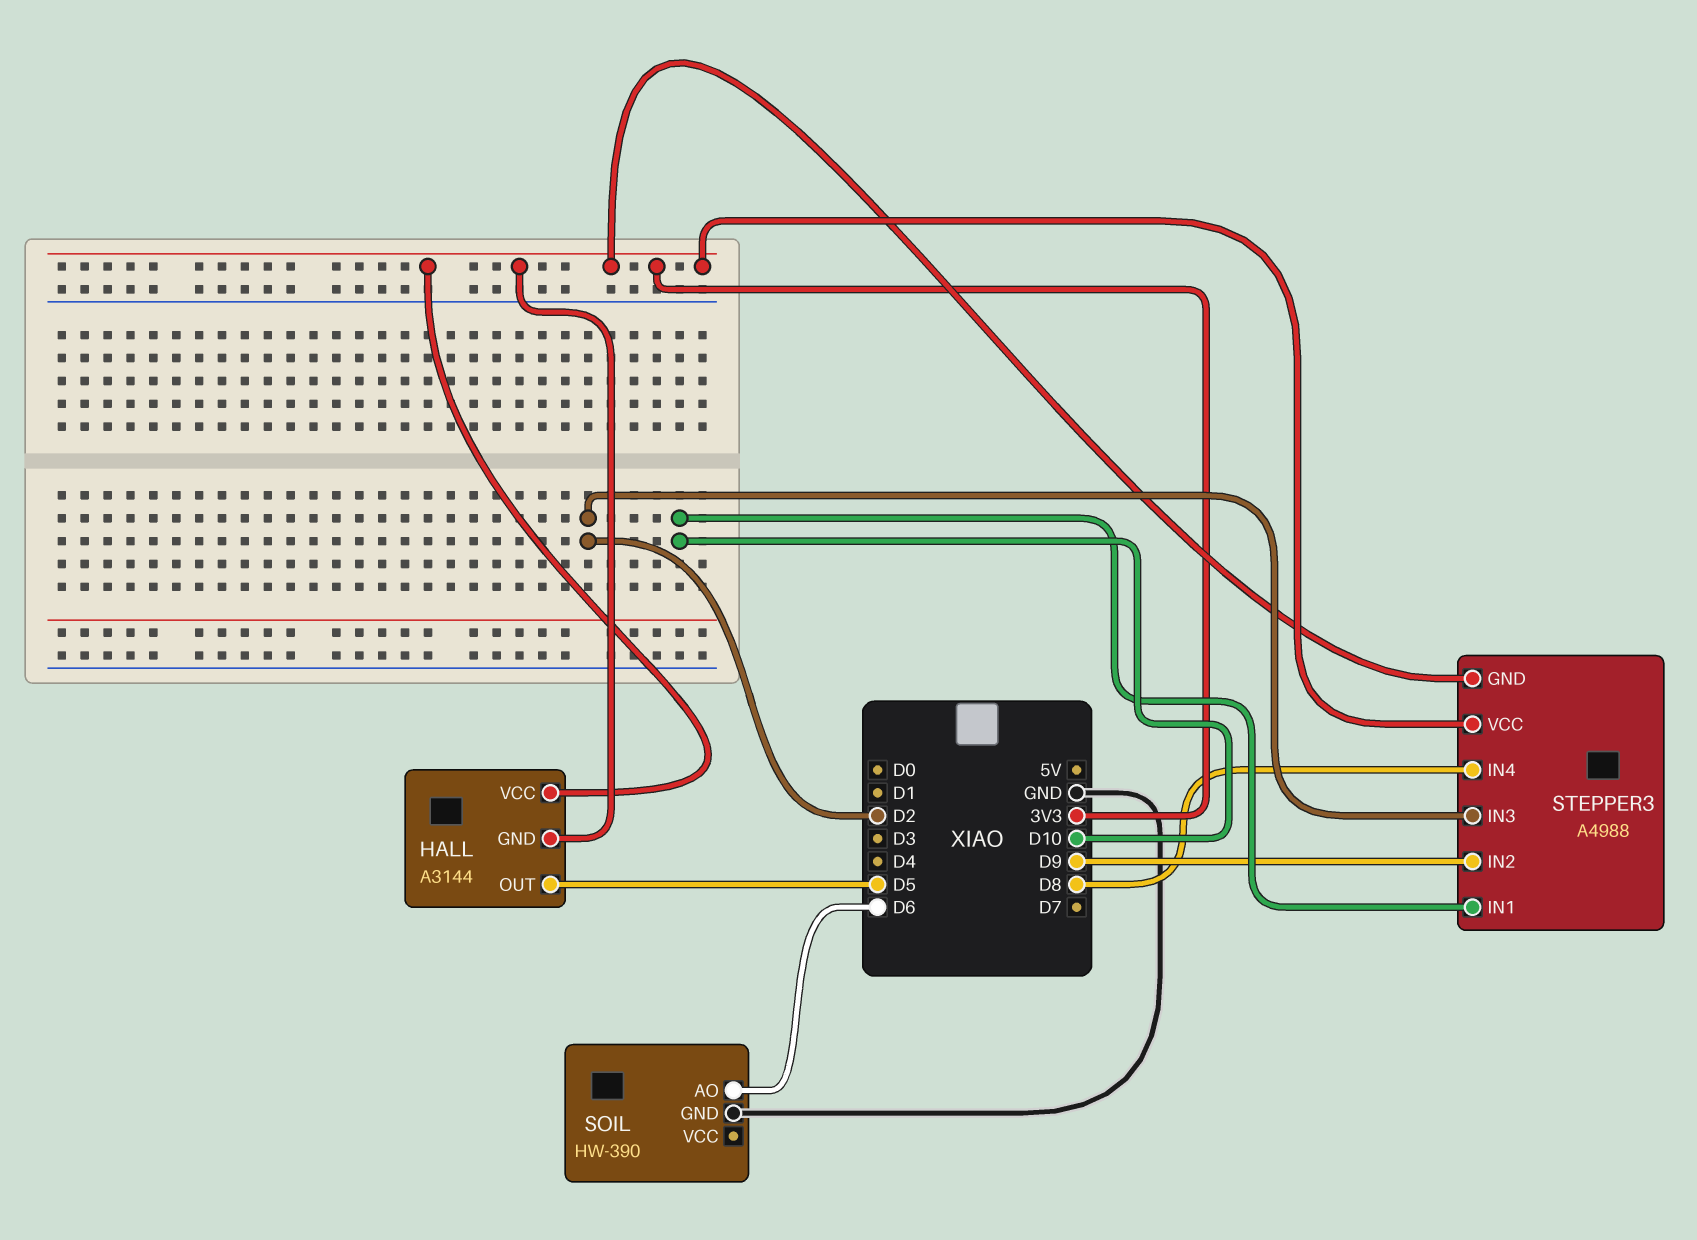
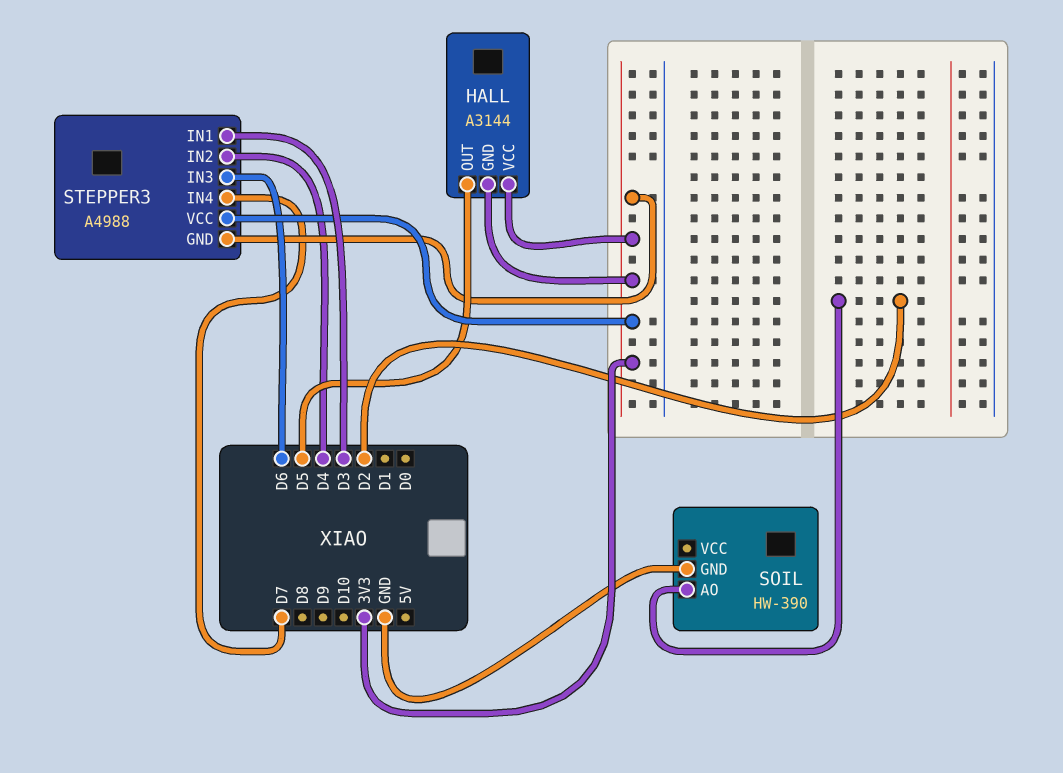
SOIL pin AO: D6 -> D2
STEPPER3 pin IN1: D10 -> D3
STEPPER3 pin IN2: D9 -> D4
STEPPER3 pin IN3: D2 -> D6
STEPPER3 pin IN4: D8 -> D7

